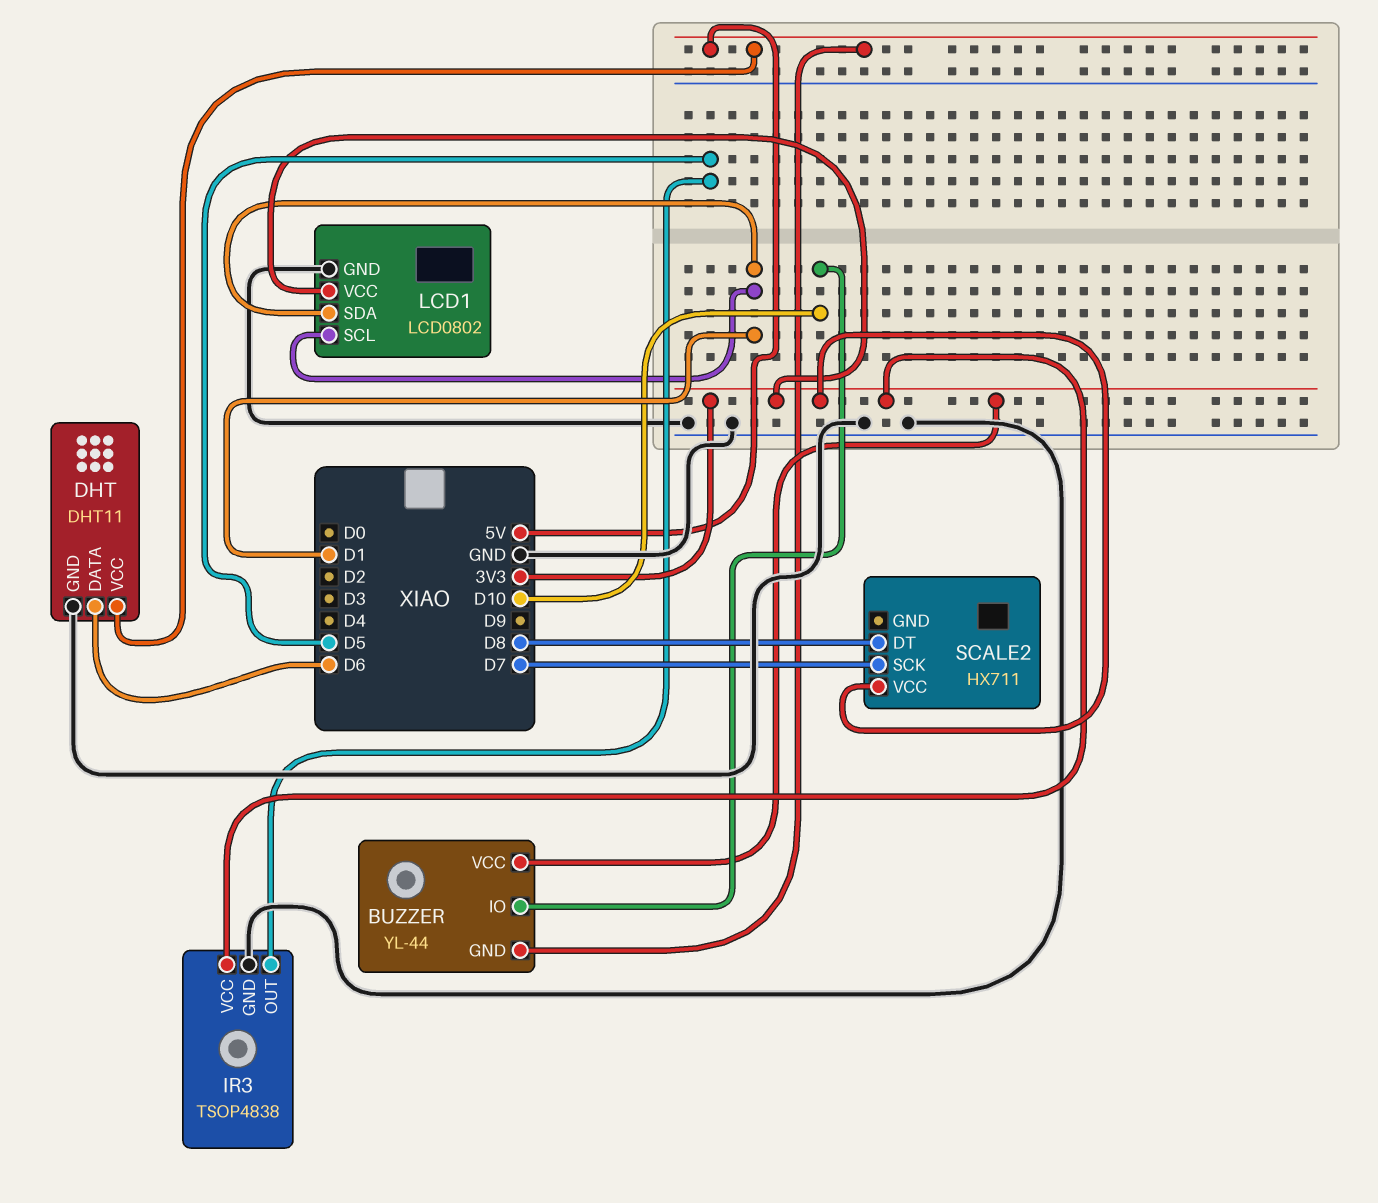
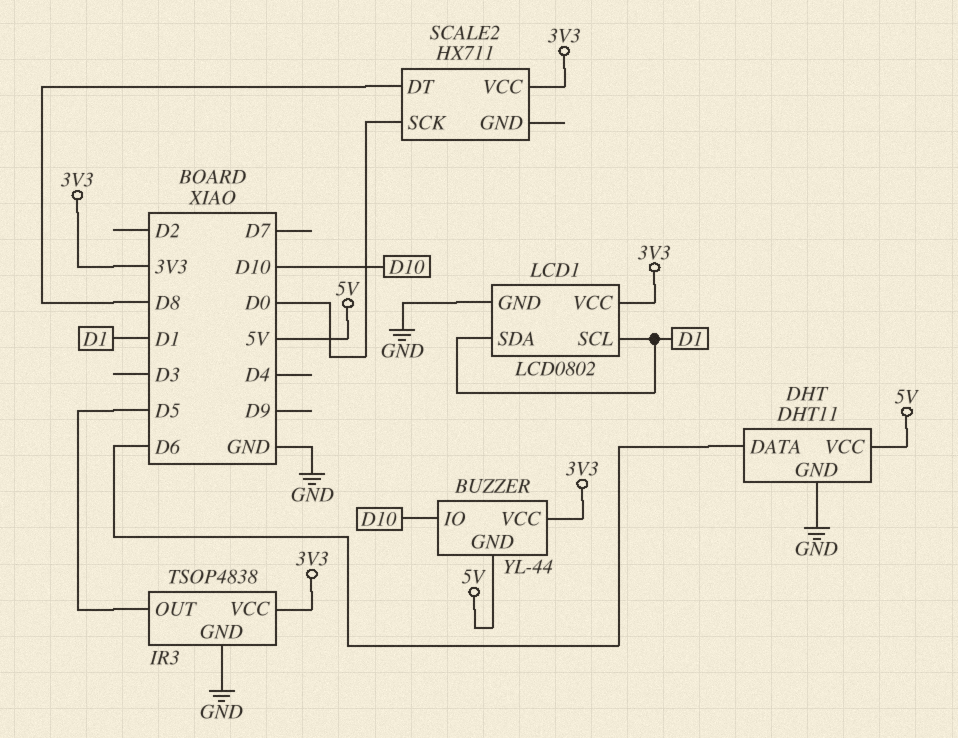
SCALE2 pin SCK: D7 -> D0

